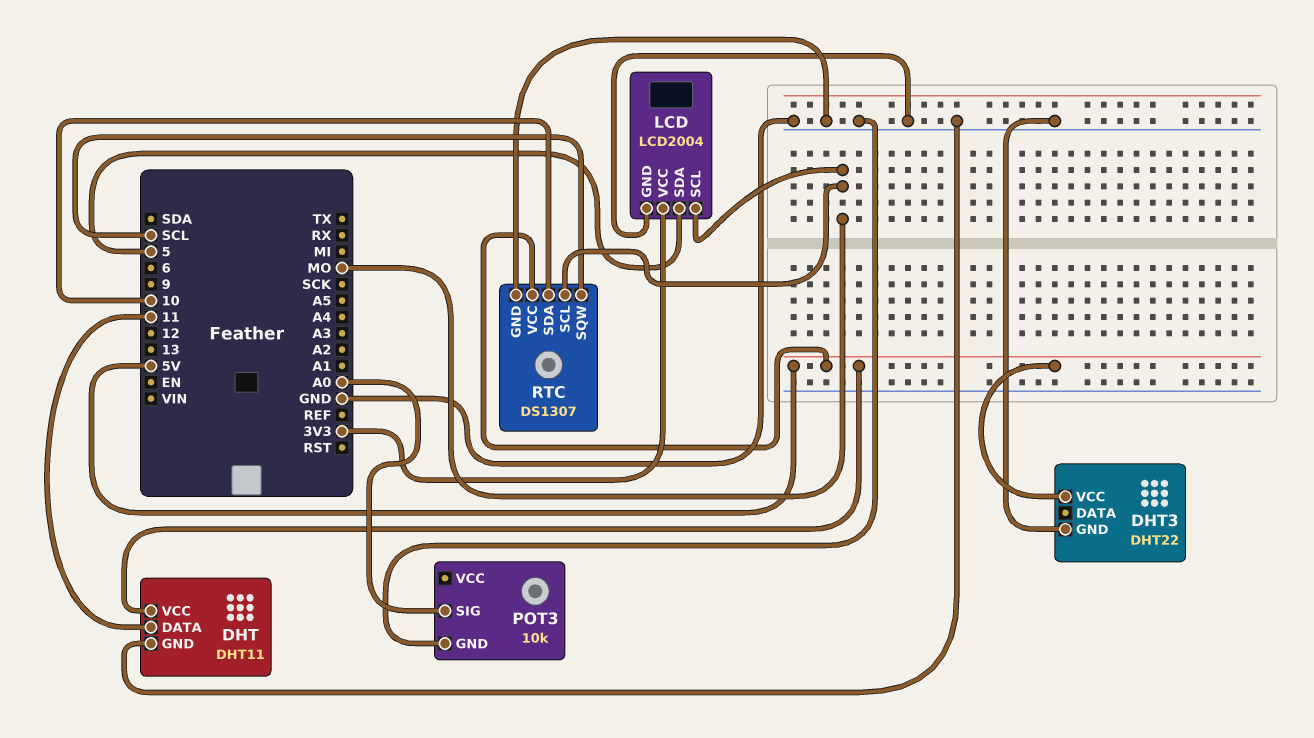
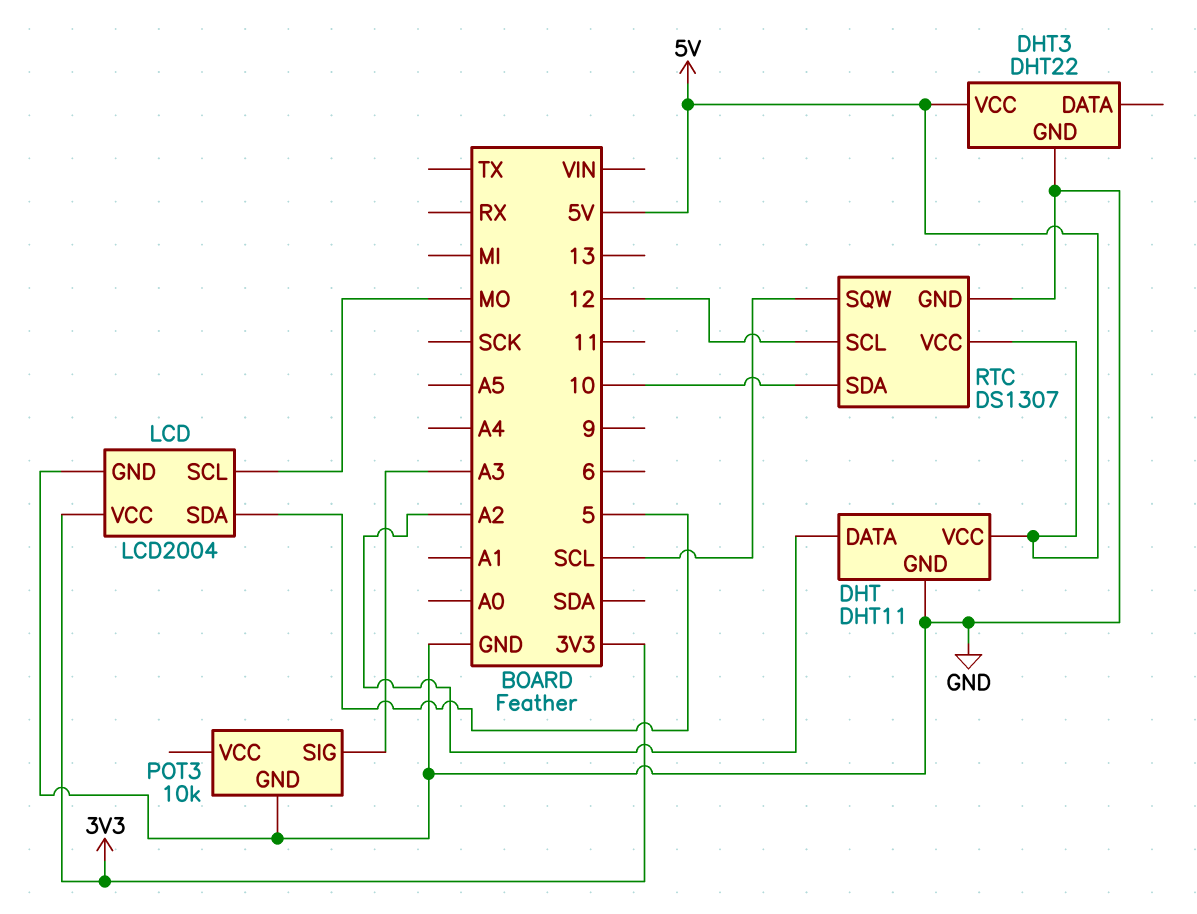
DHT pin DATA: 11 -> A2
POT3 pin SIG: A0 -> A3
RTC pin SCL: MO -> 12

